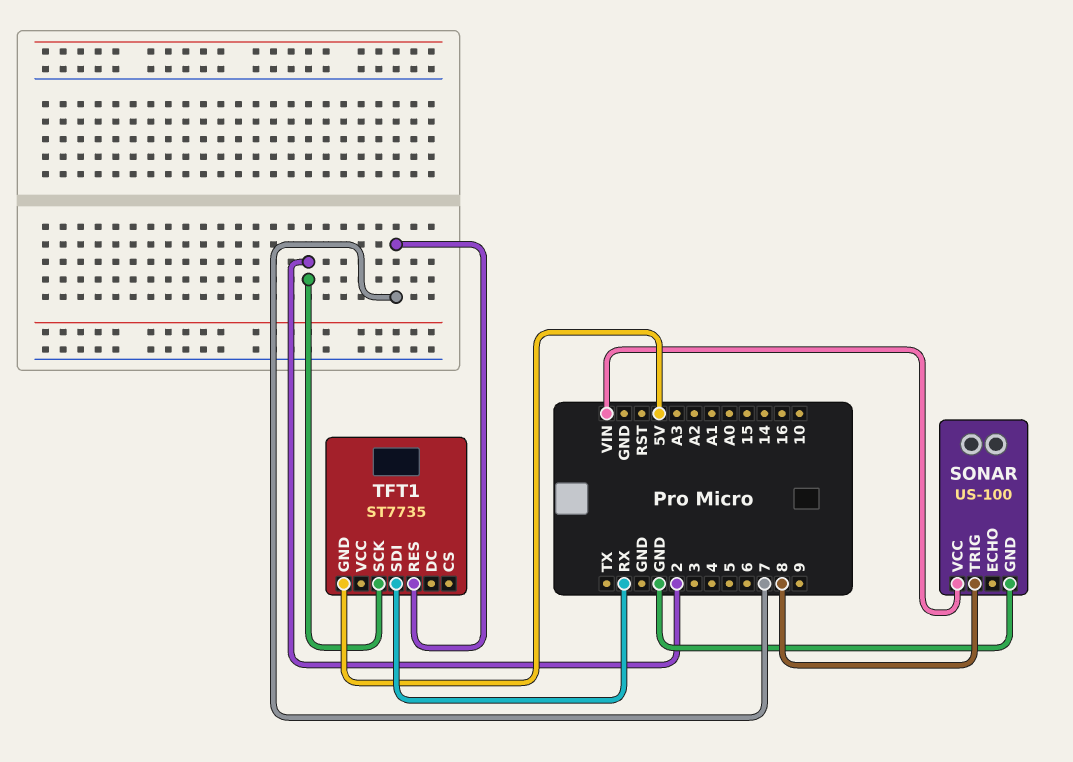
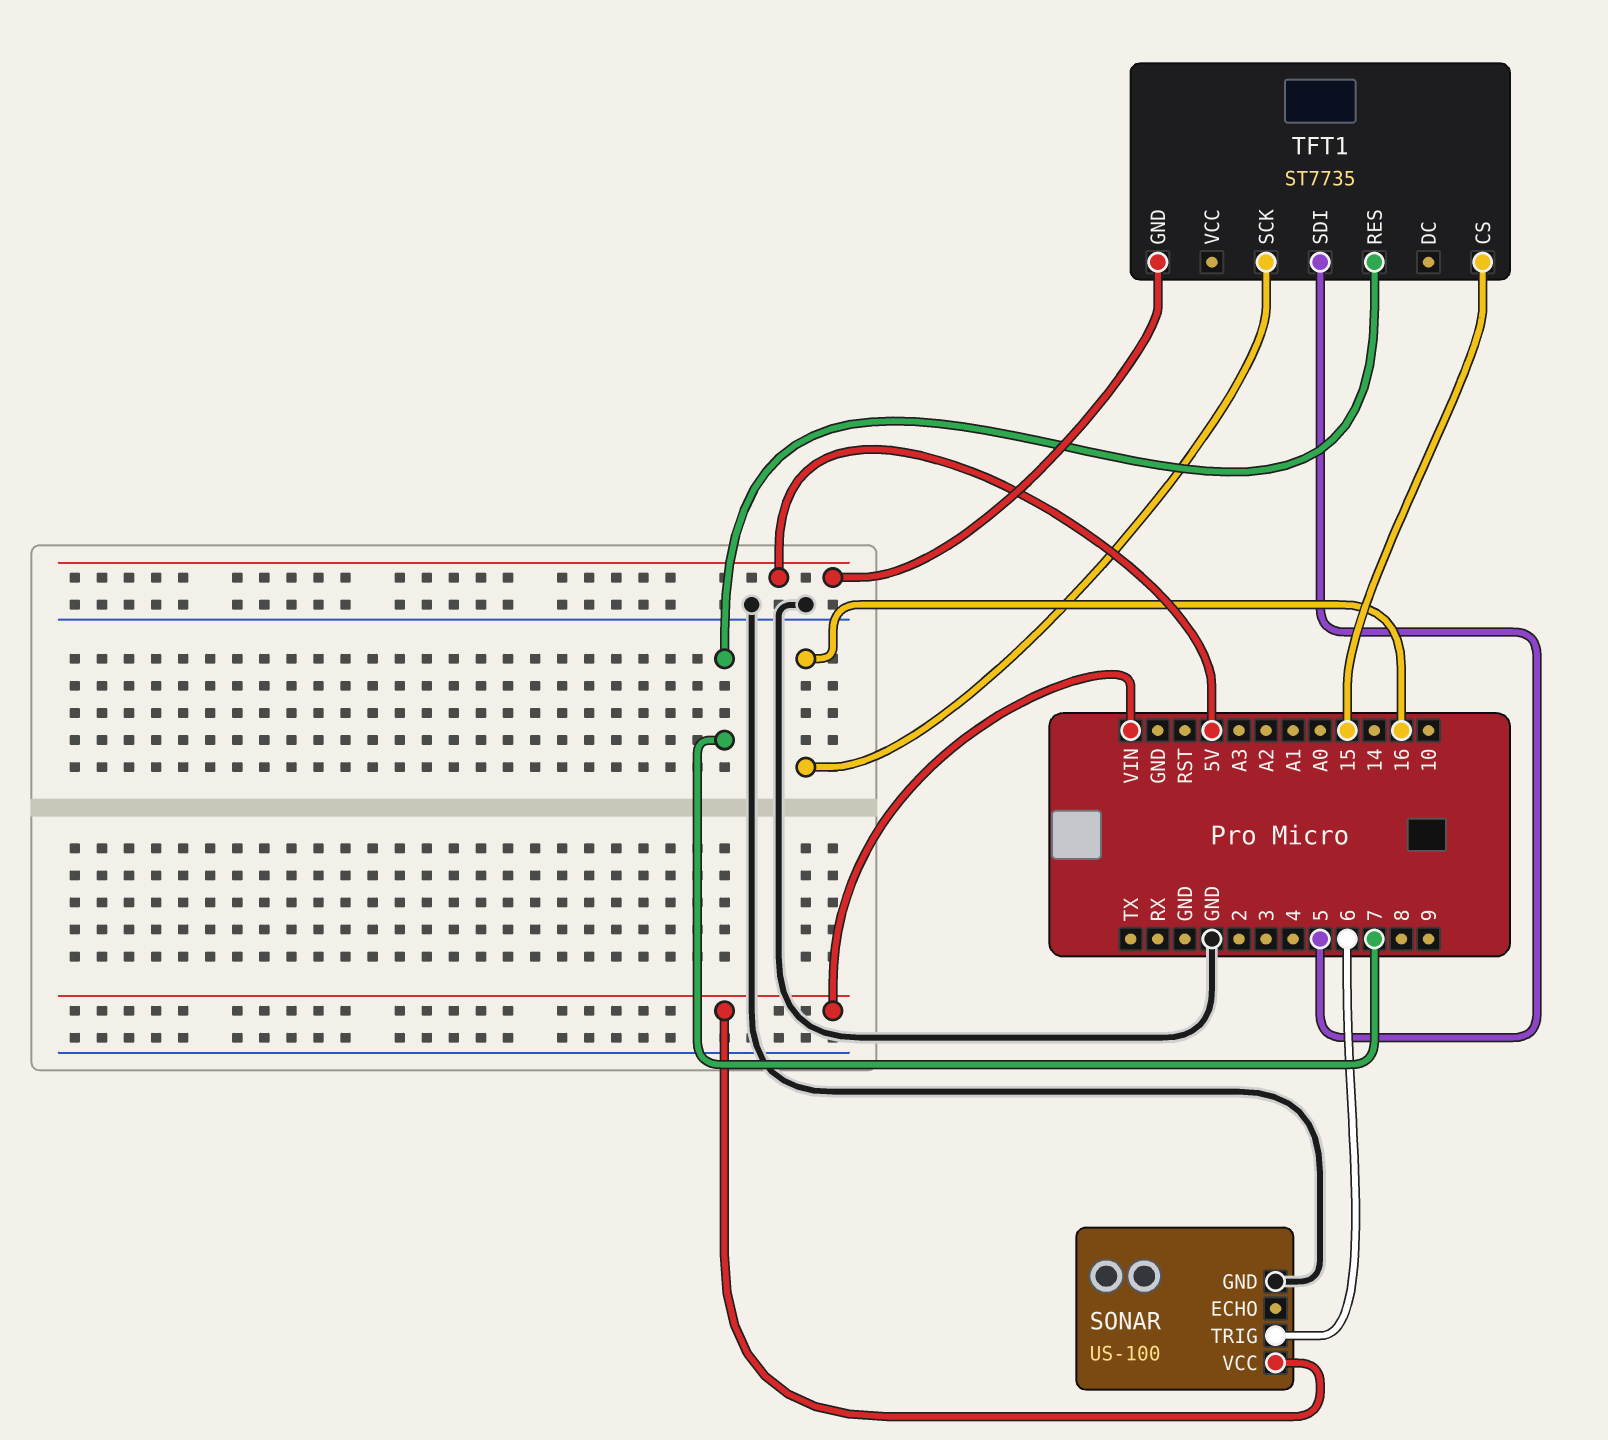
SONAR pin TRIG: 8 -> 6
TFT1 pin CS: none -> 15
TFT1 pin SCK: 2 -> 16
TFT1 pin SDI: RX -> 5

